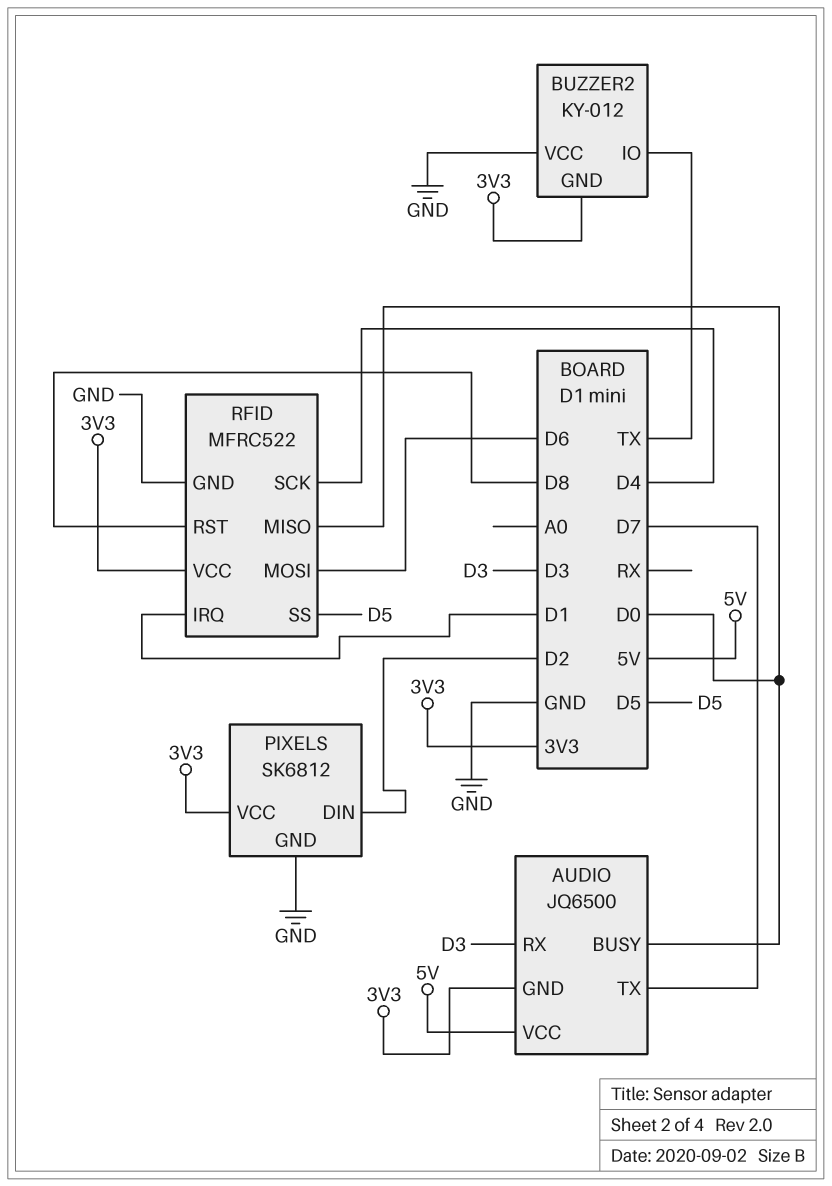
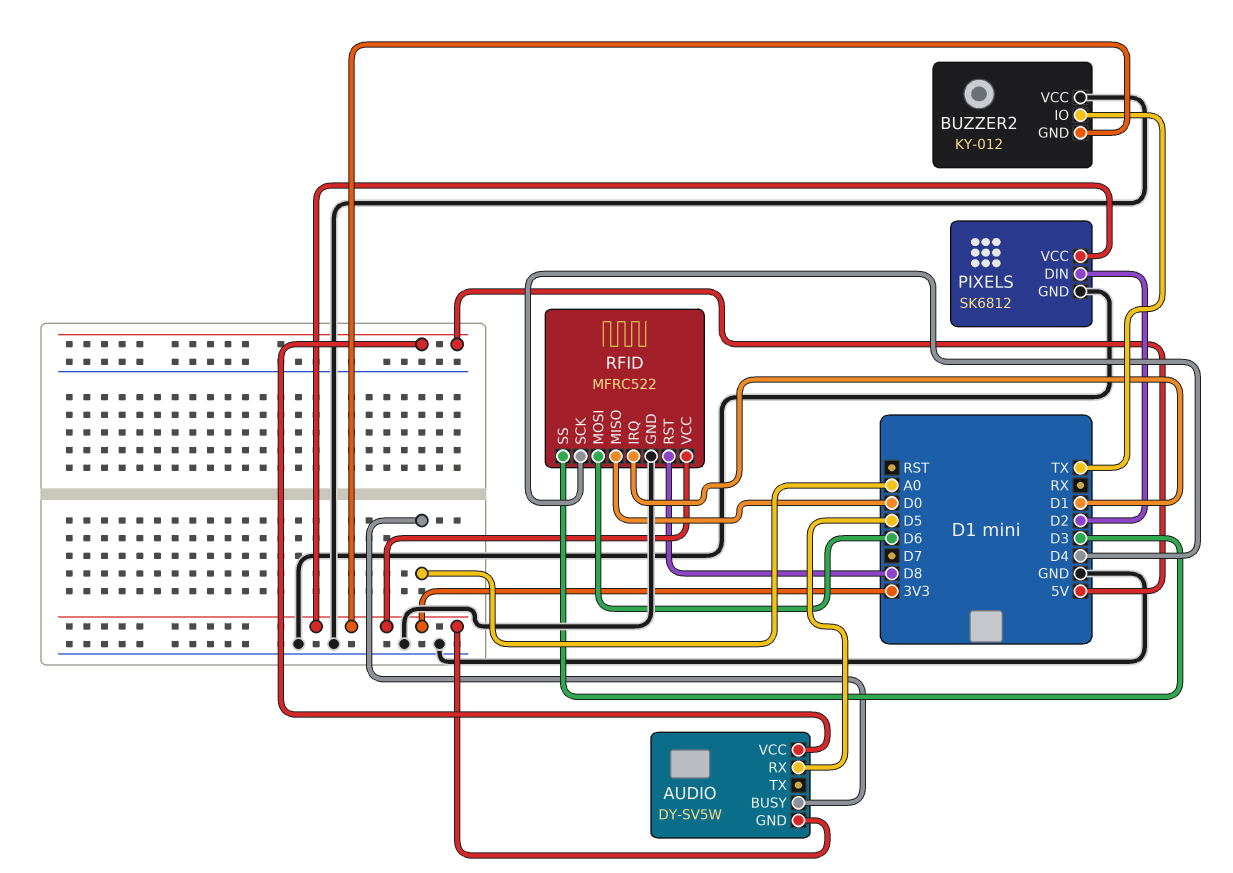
AUDIO: JQ6500 -> DY-SV5W
AUDIO pin BUSY: D0 -> A0
AUDIO pin RX: D3 -> D5
AUDIO pin TX: D7 -> none
RFID pin SS: D5 -> D3

